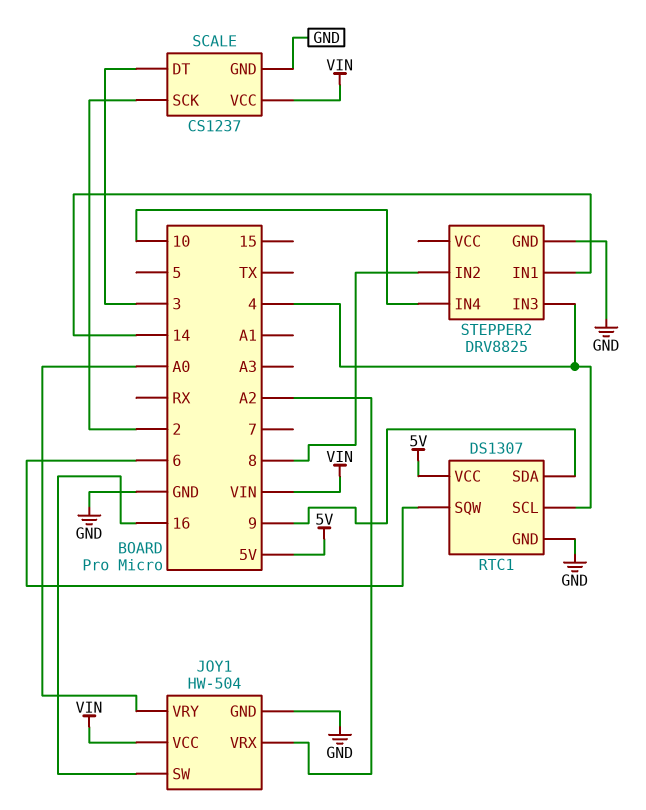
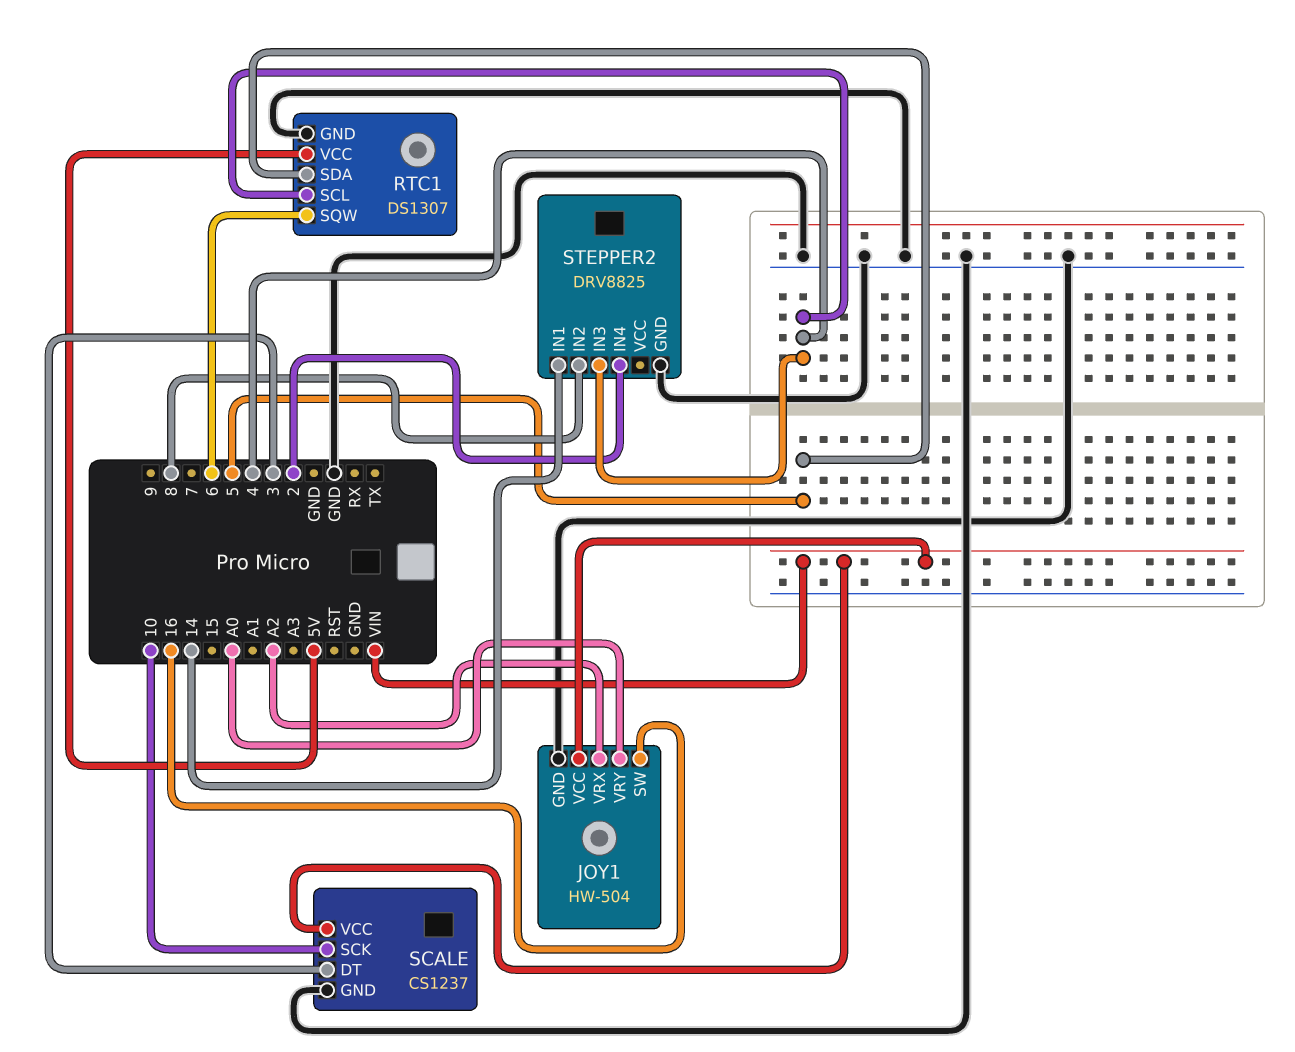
RTC1 pin SDA: 9 -> 5
SCALE pin SCK: 2 -> 10
STEPPER2 pin IN4: 10 -> 2

